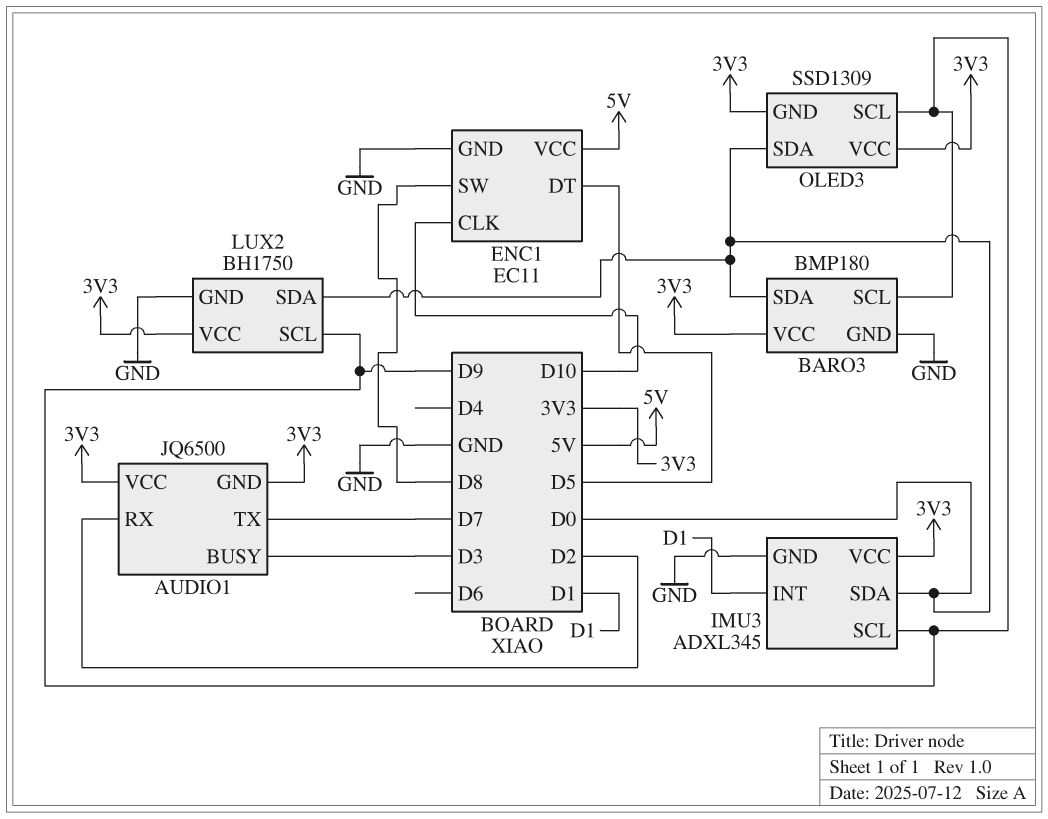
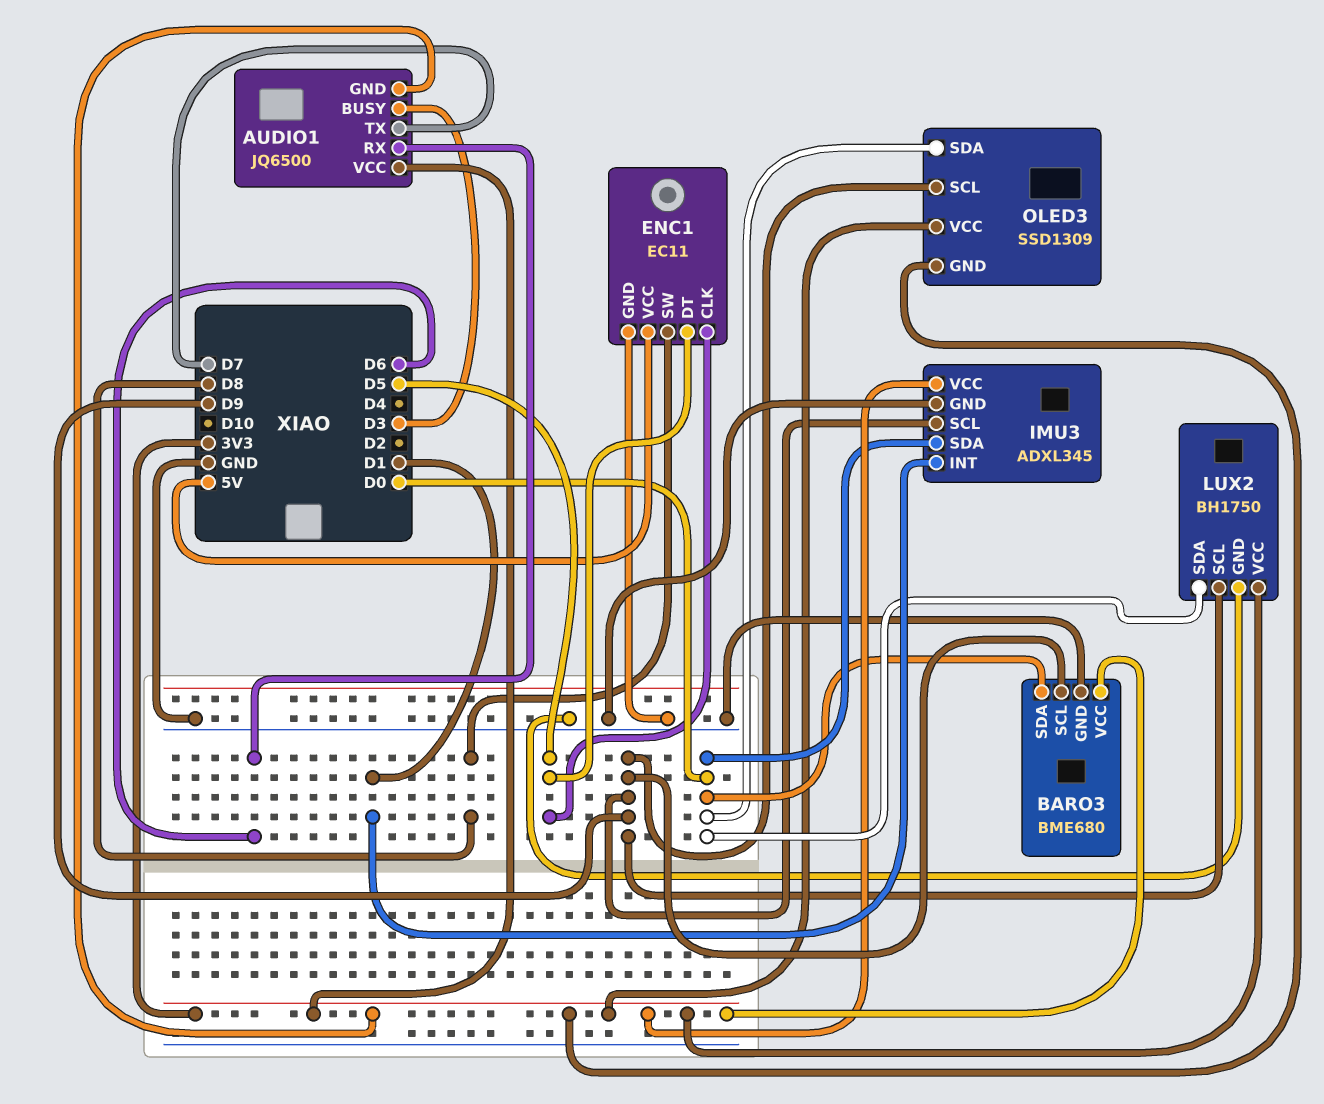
AUDIO1 pin RX: D2 -> D6
BARO3: BMP180 -> BME680
ENC1 pin CLK: D10 -> D5

